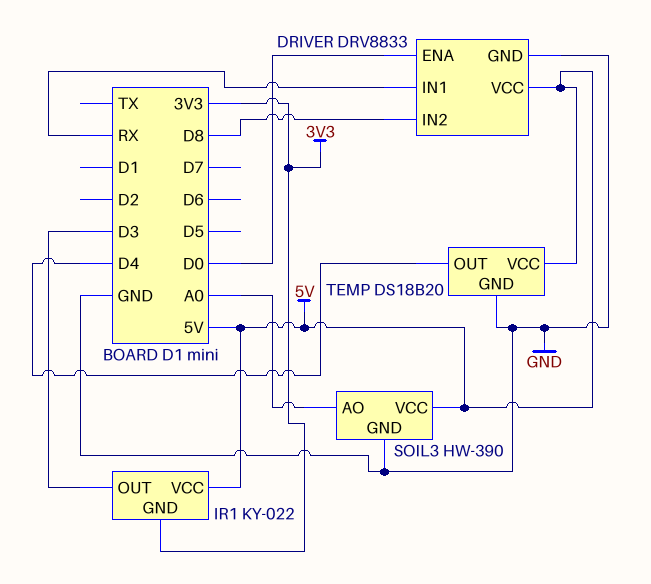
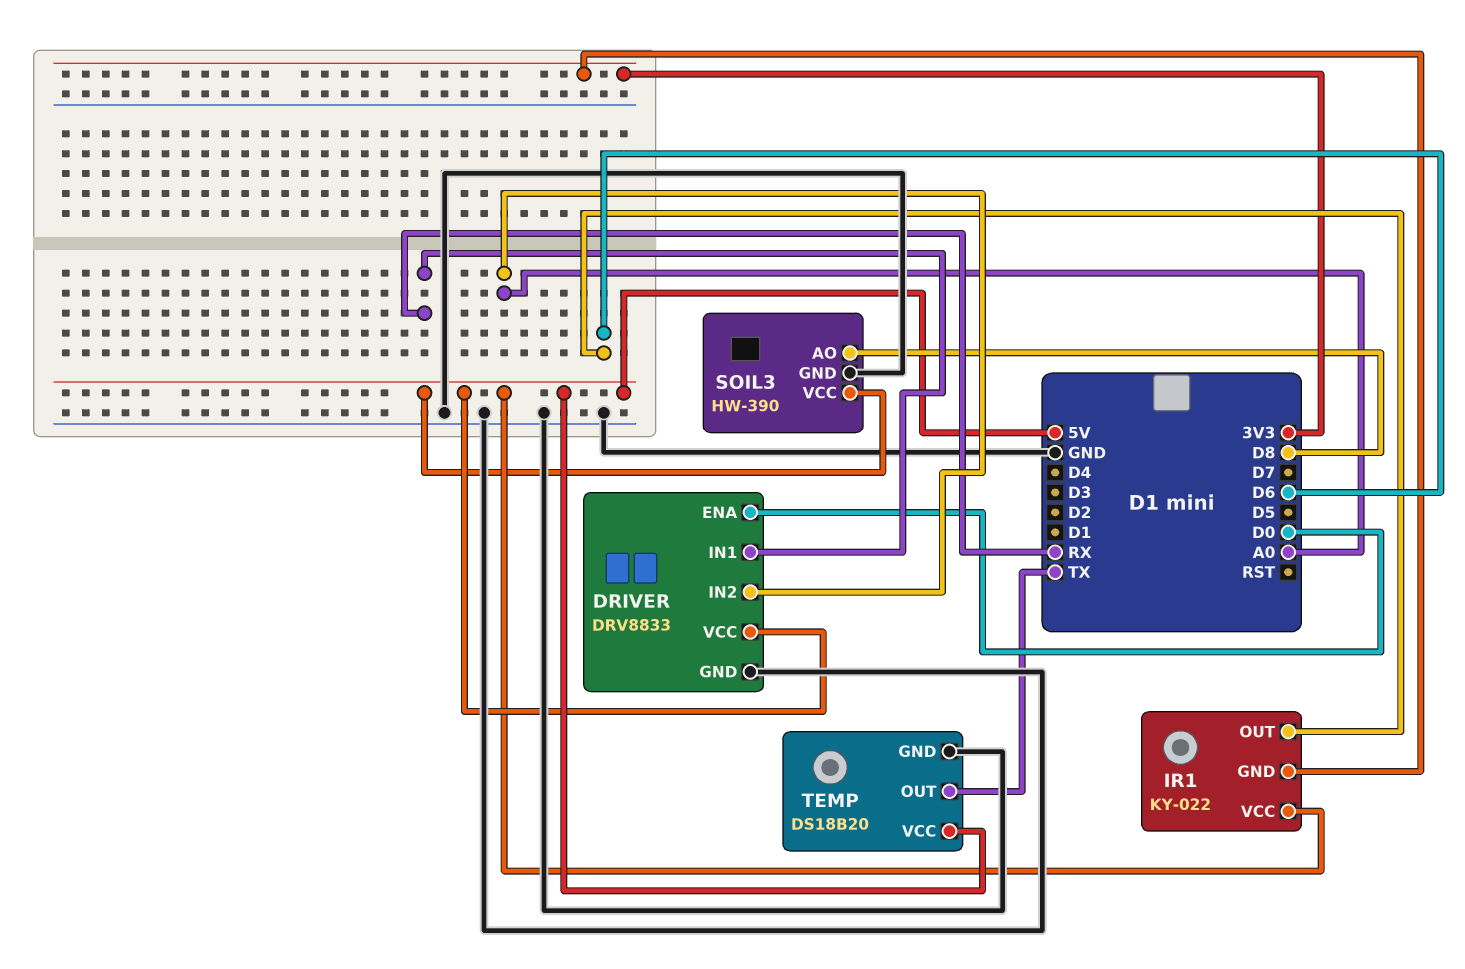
DRIVER pin IN2: D8 -> A0
IR1 pin OUT: D3 -> D6
SOIL3 pin AO: A0 -> D8
TEMP pin OUT: D4 -> TX

